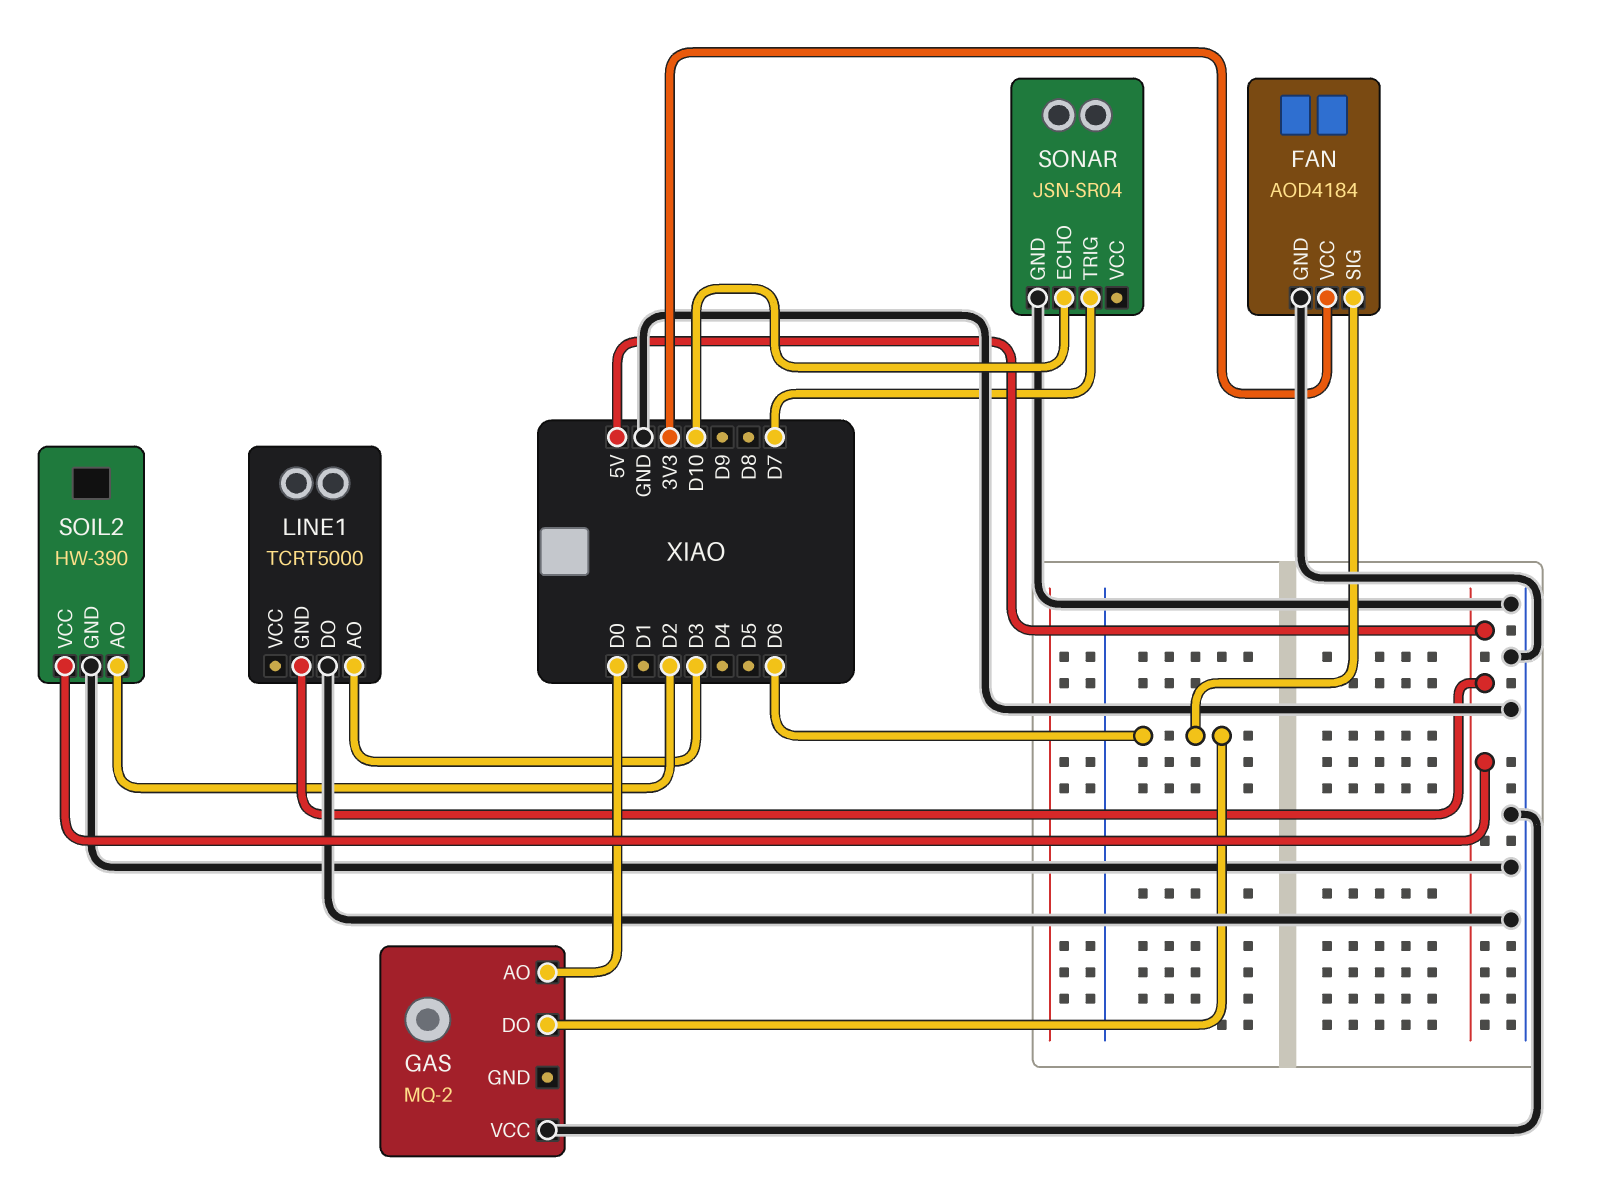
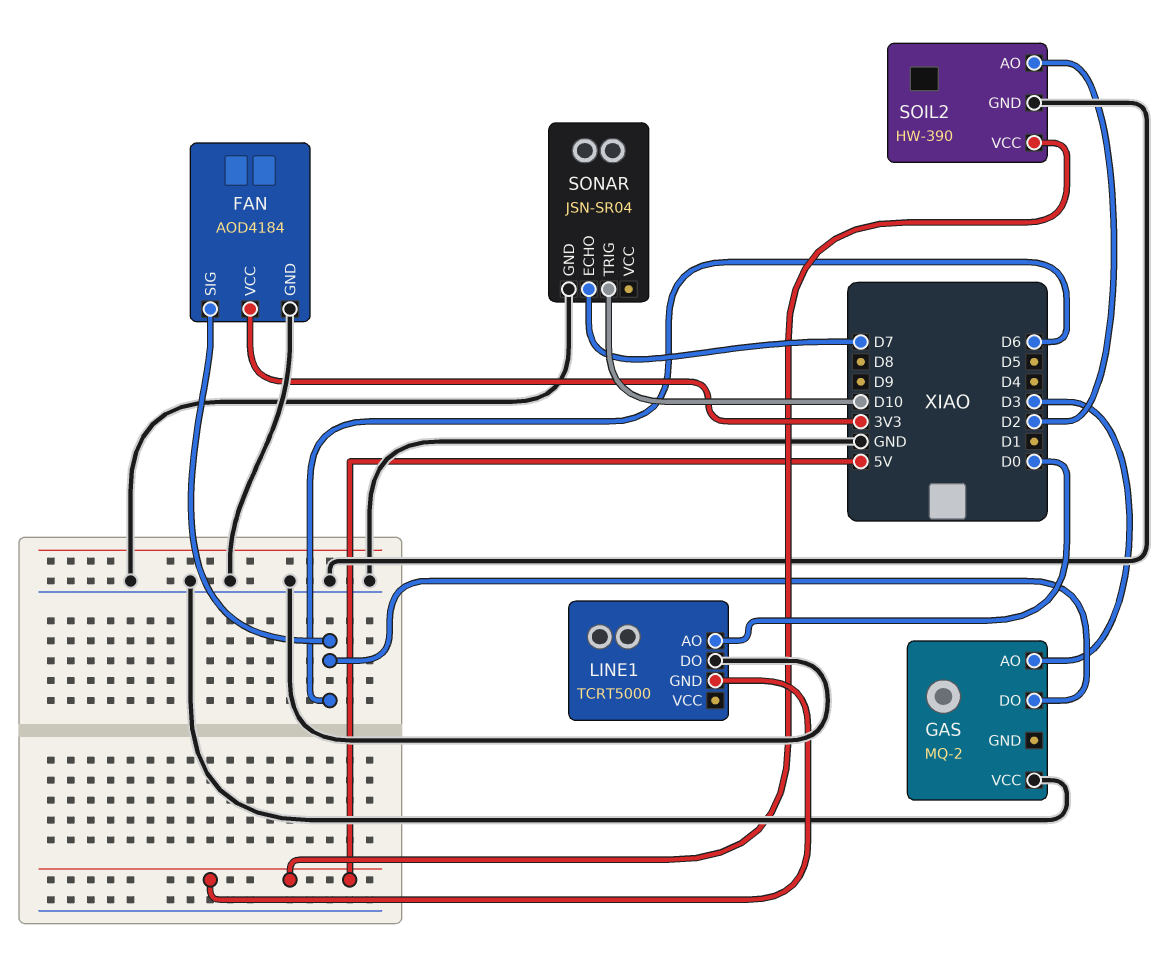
GAS pin AO: D0 -> D3
LINE1 pin AO: D3 -> D0
SONAR pin ECHO: D10 -> D7
SONAR pin TRIG: D7 -> D10

